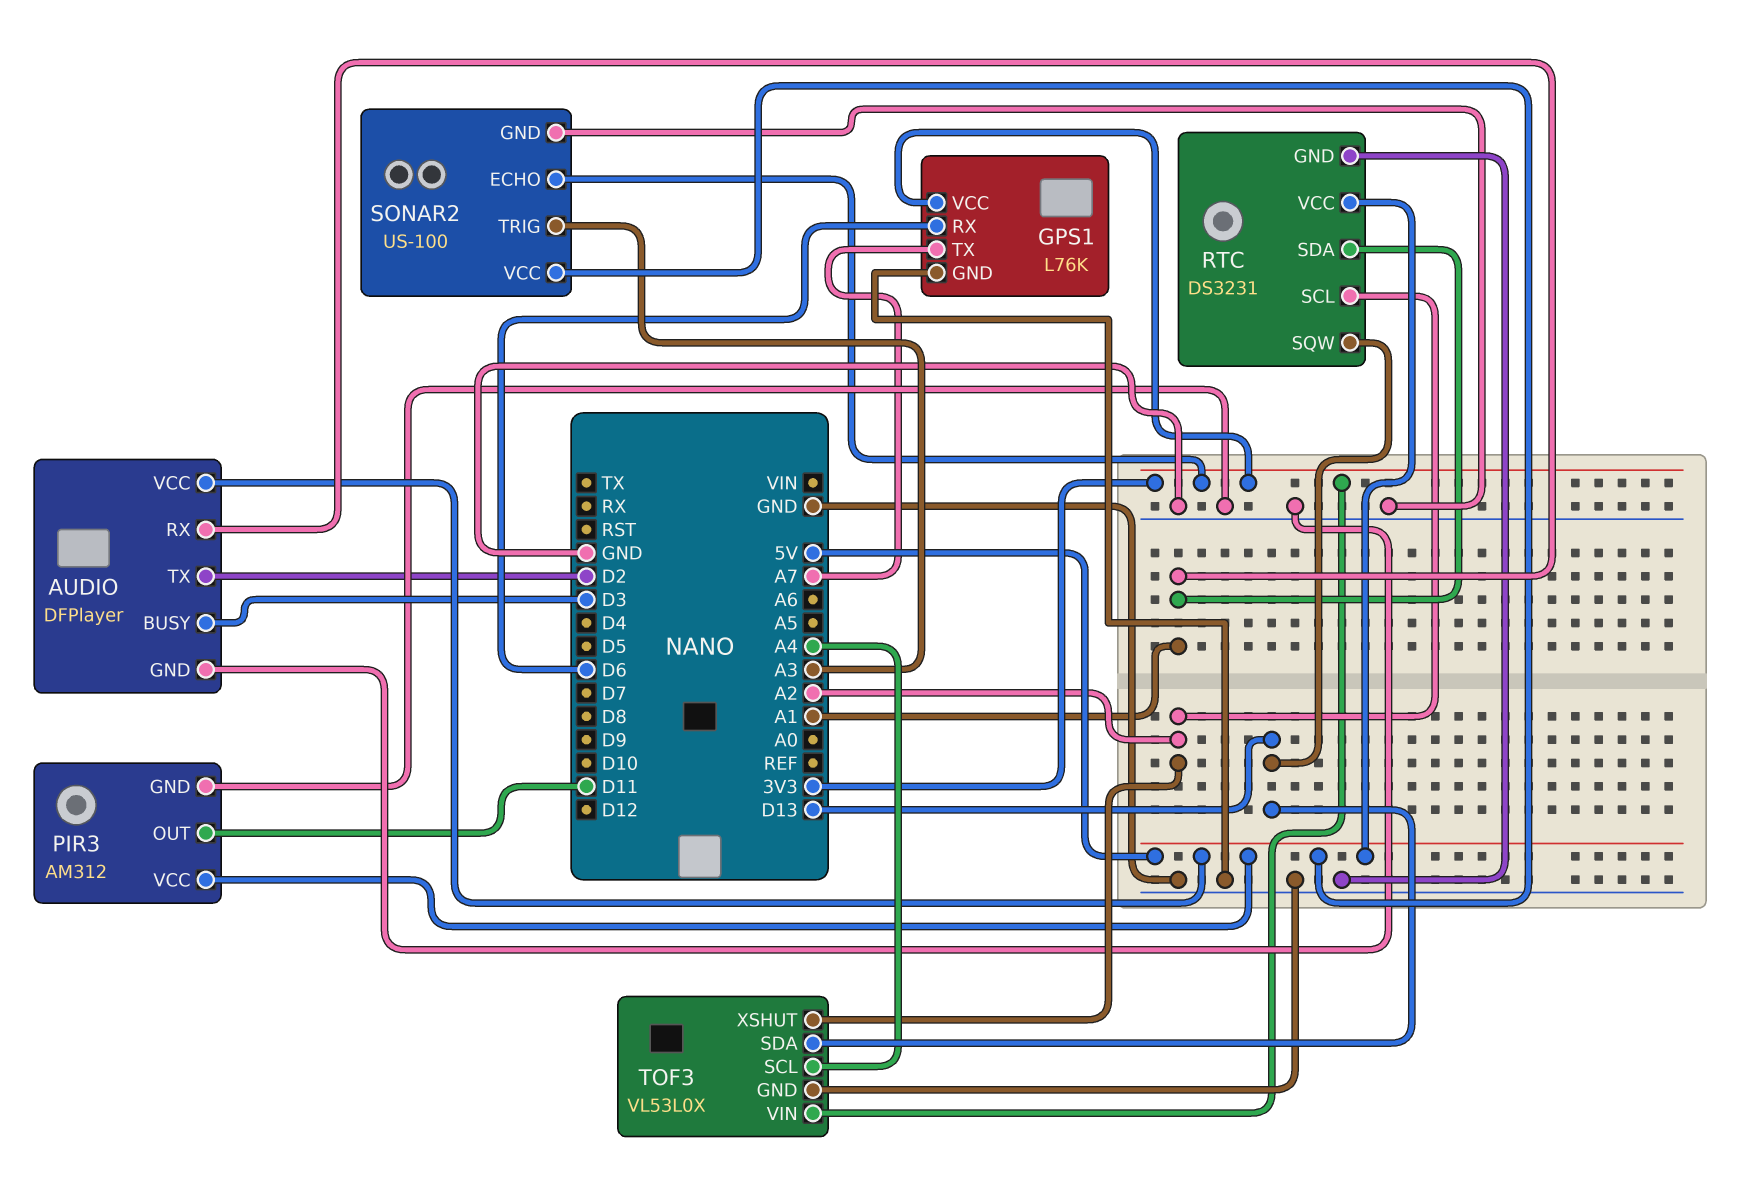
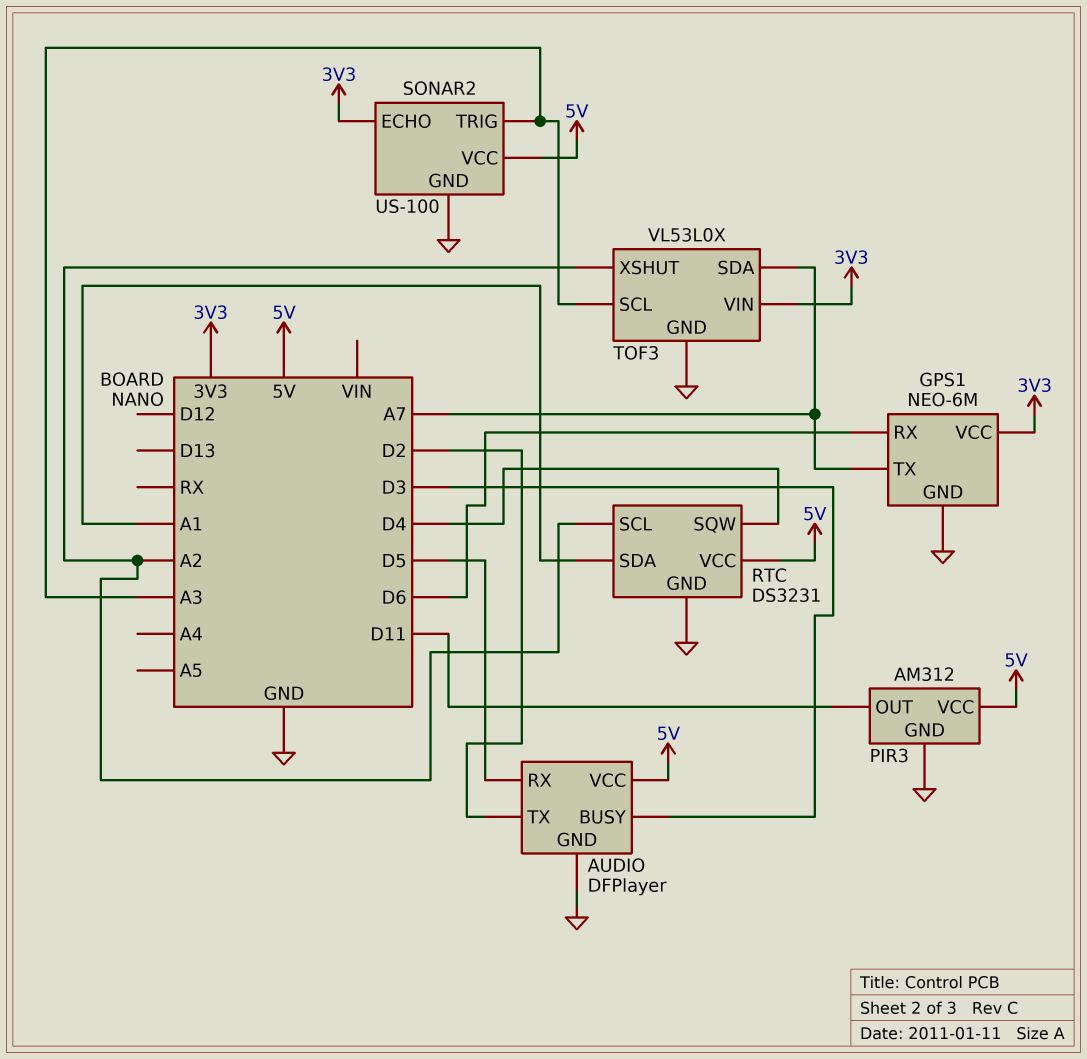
AUDIO pin RX: A1 -> D5
GPS1: L76K -> NEO-6M
RTC pin SQW: D13 -> D4
TOF3 pin SCL: A4 -> A3
TOF3 pin SDA: D13 -> A7

